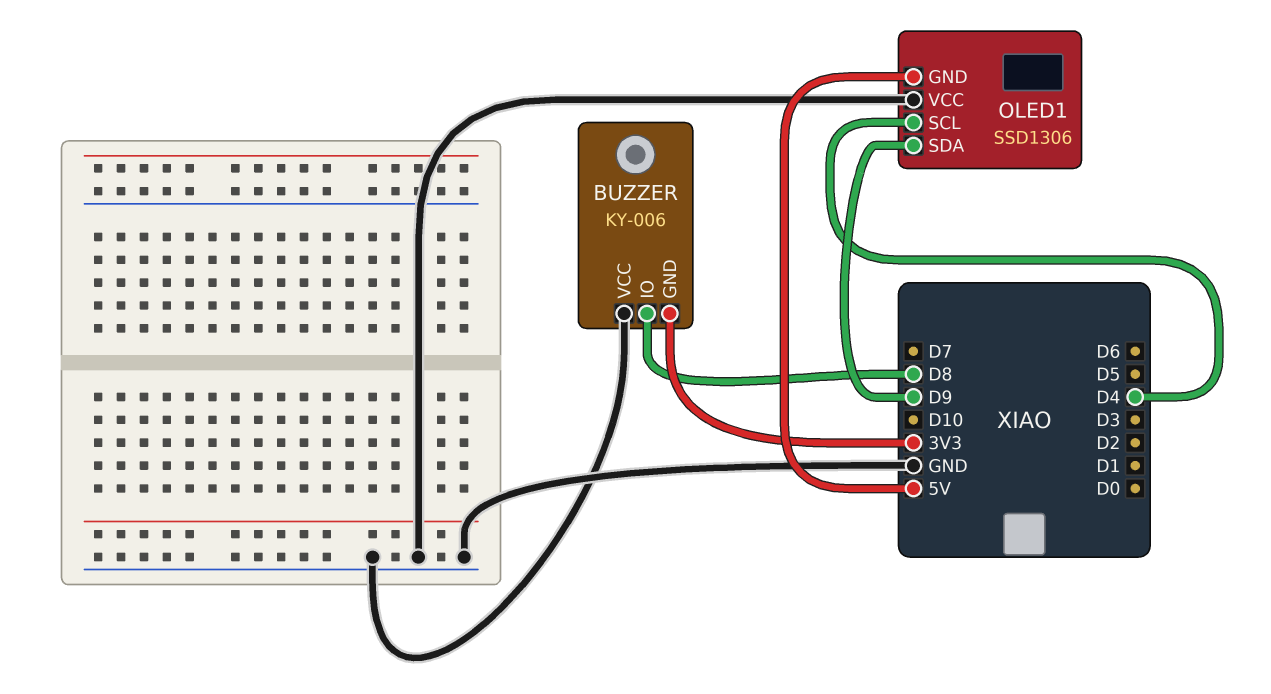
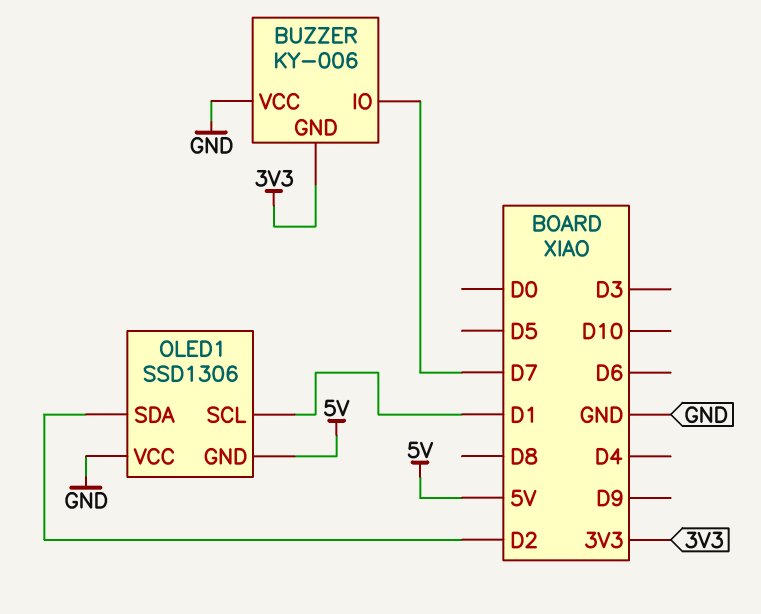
BUZZER pin IO: D8 -> D7
OLED1 pin SCL: D4 -> D1
OLED1 pin SDA: D9 -> D2

